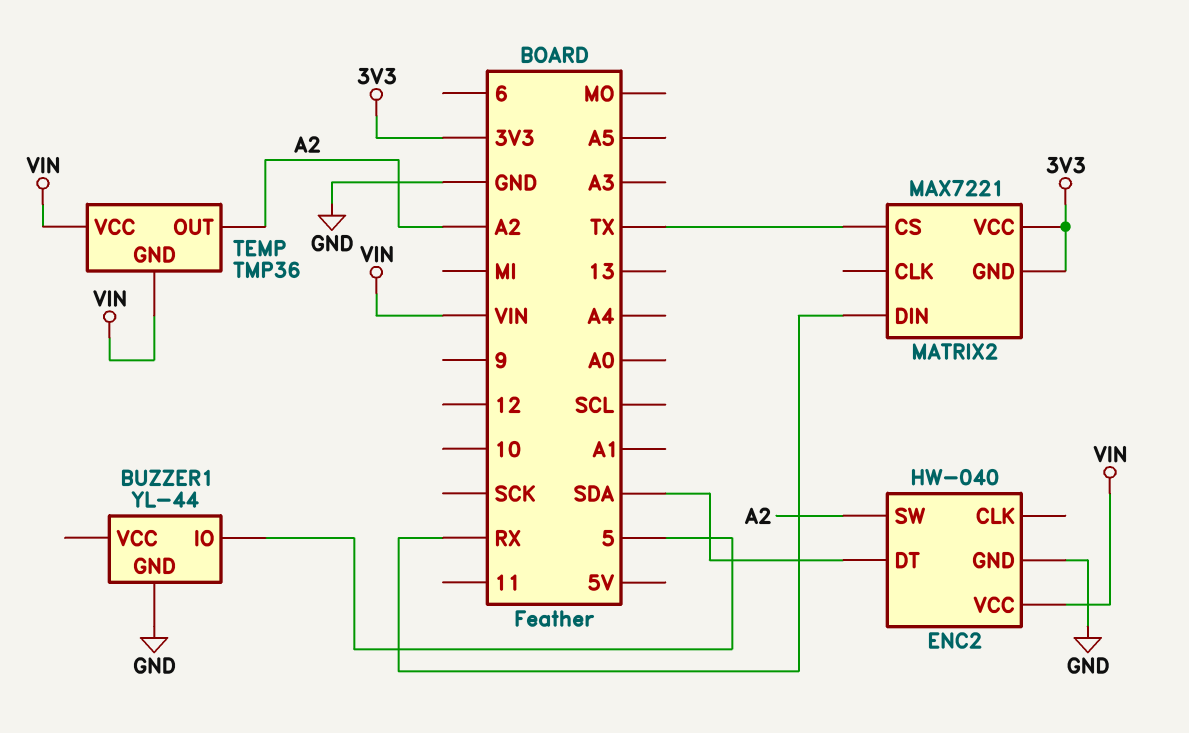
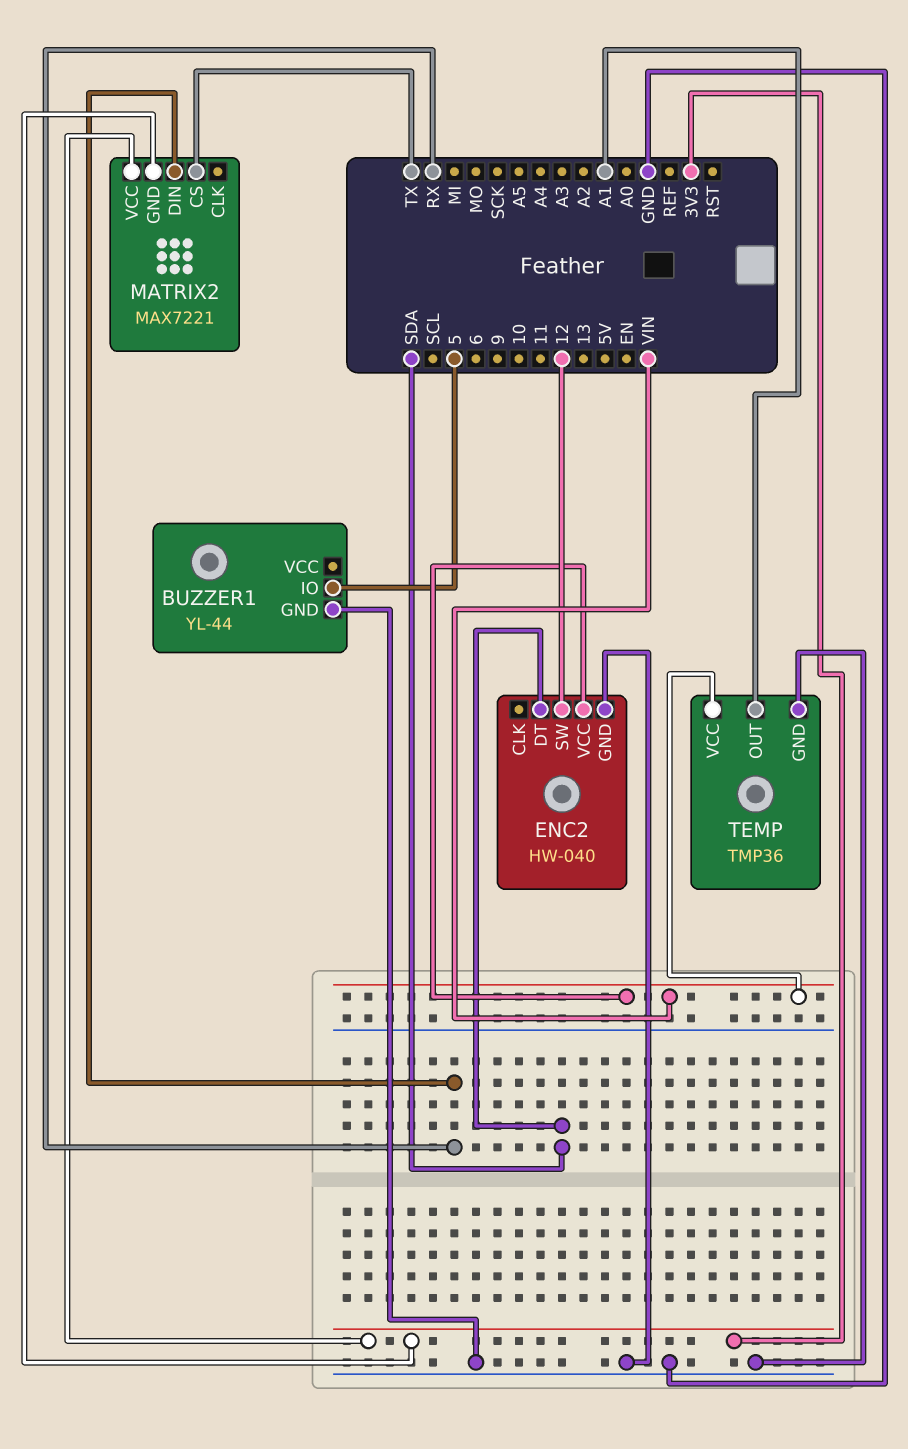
ENC2 pin SW: A2 -> 12
TEMP pin GND: VIN -> GND
TEMP pin OUT: A2 -> A1

